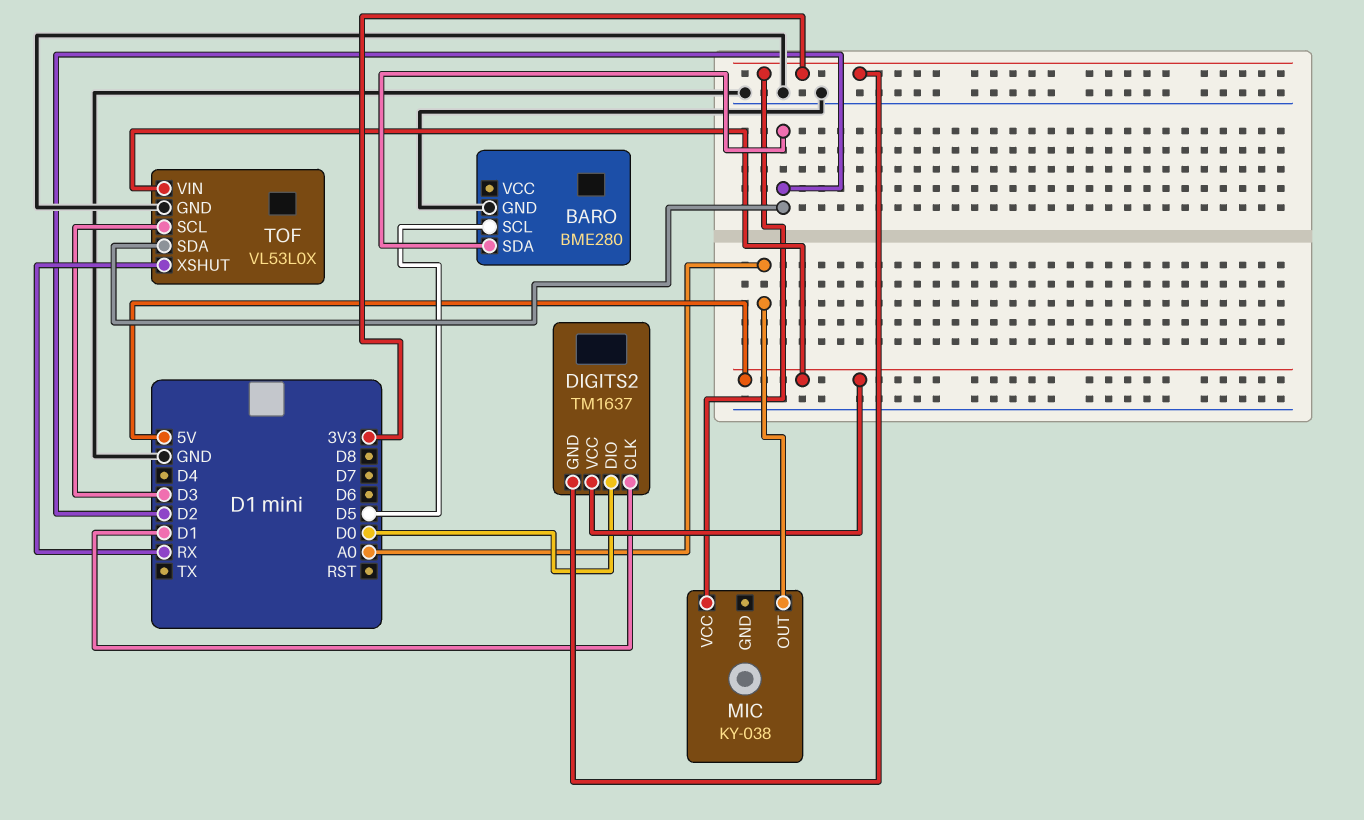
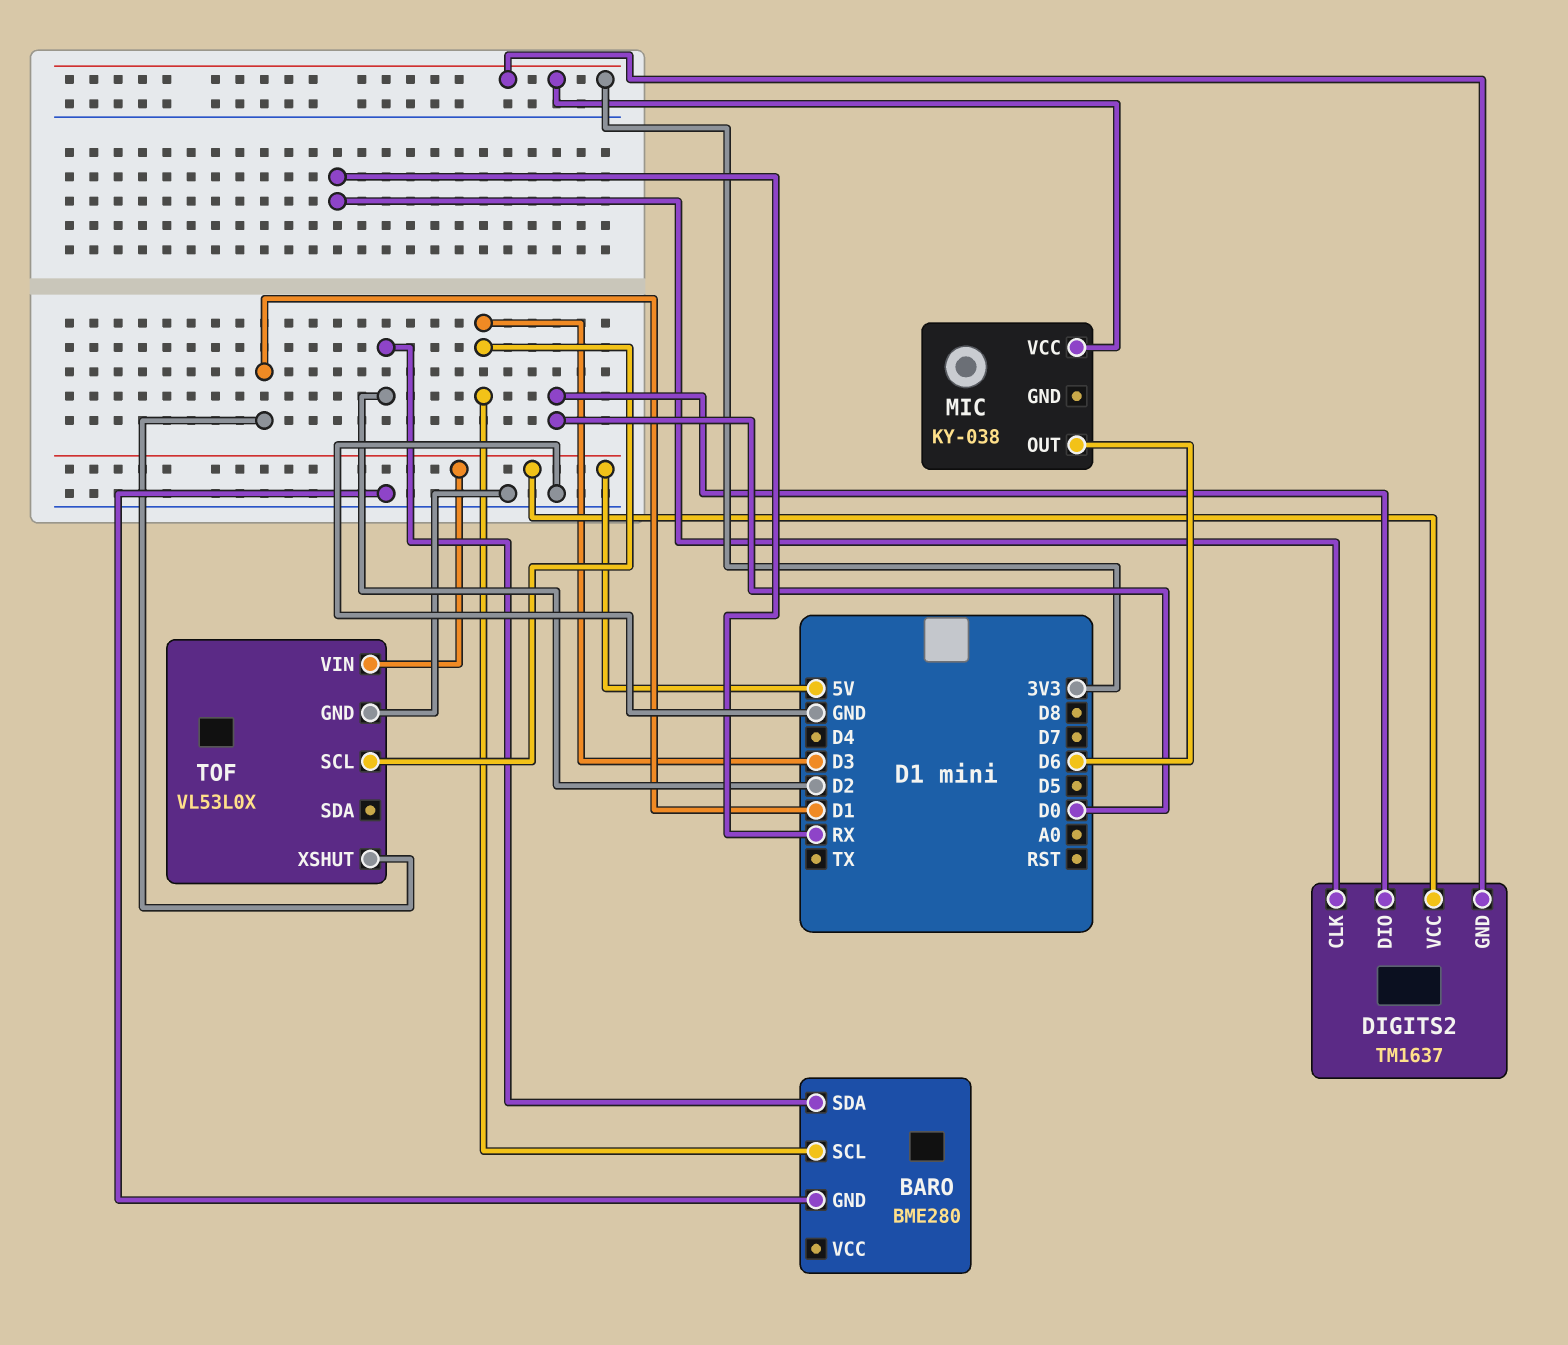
BARO pin SCL: D5 -> D3
DIGITS2 pin CLK: D1 -> RX
MIC pin OUT: A0 -> D6
TOF pin SDA: D2 -> none
TOF pin XSHUT: RX -> D1

